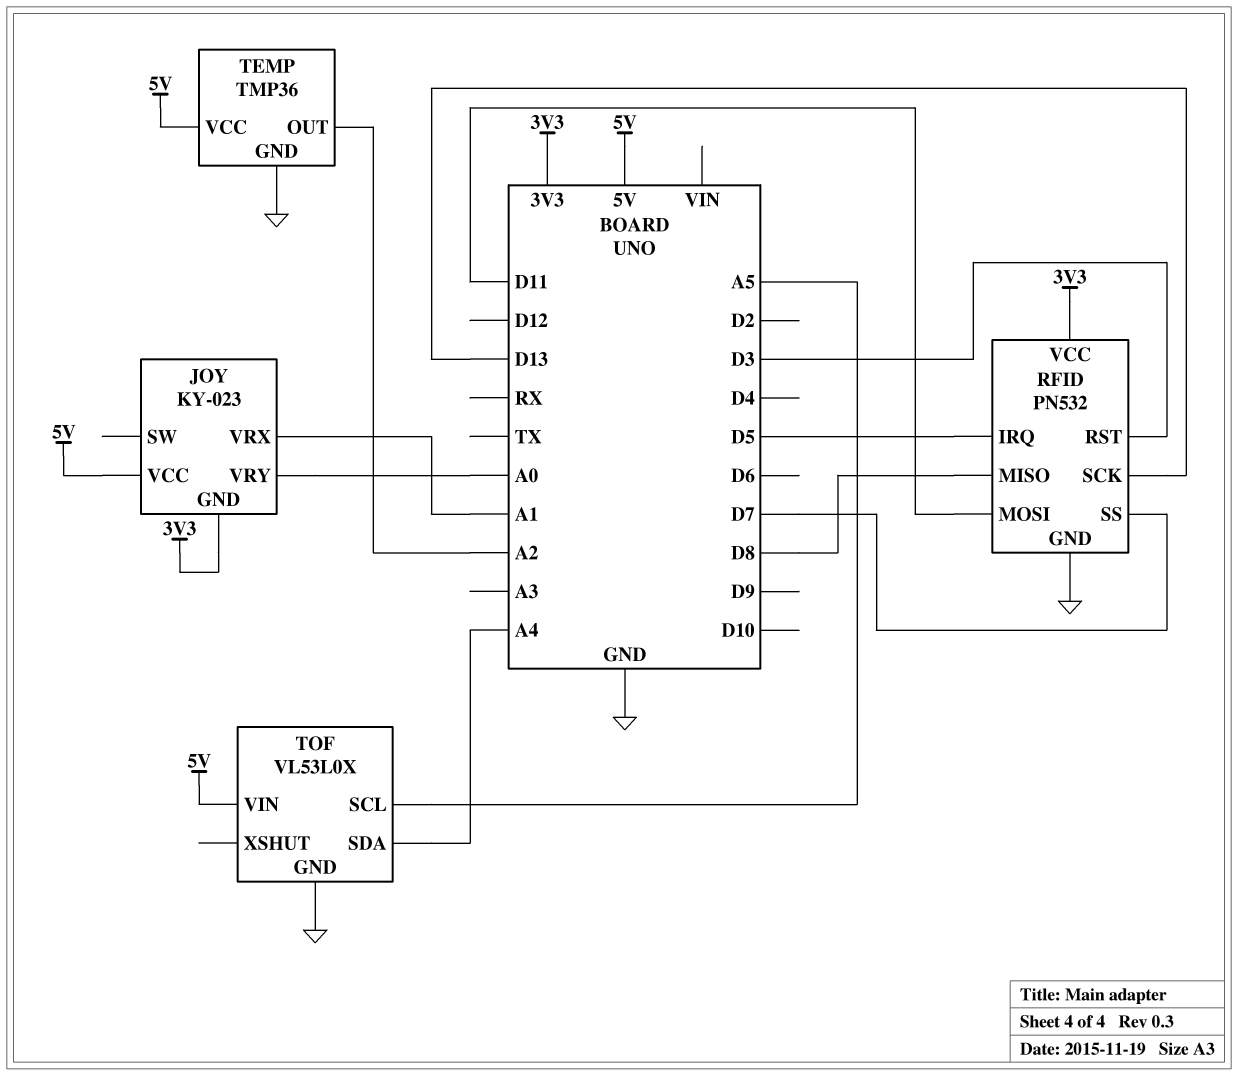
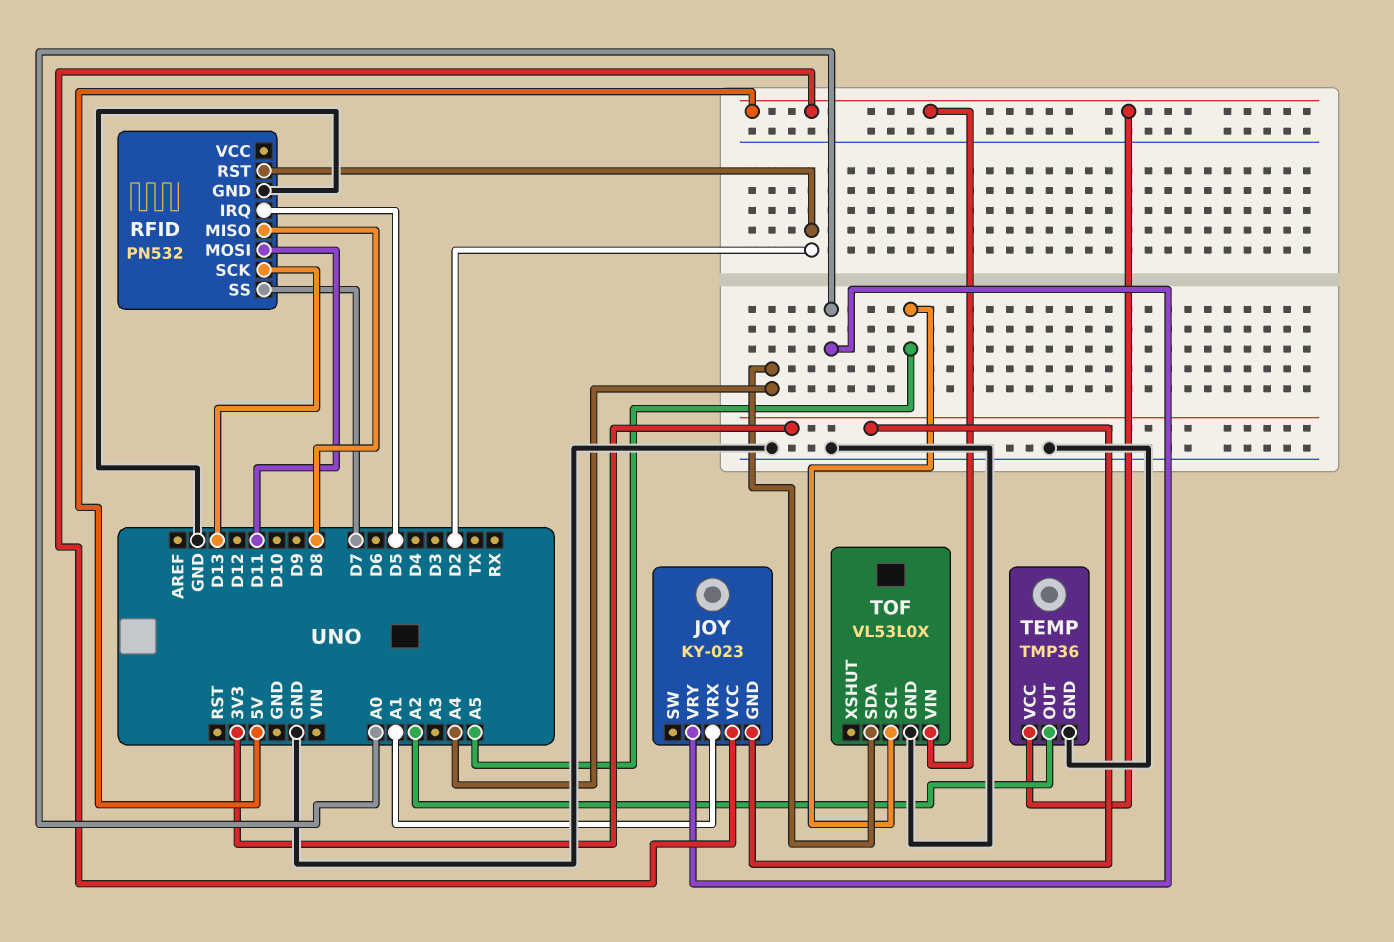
RFID pin RST: D3 -> D2
RFID pin VCC: 3V3 -> none

